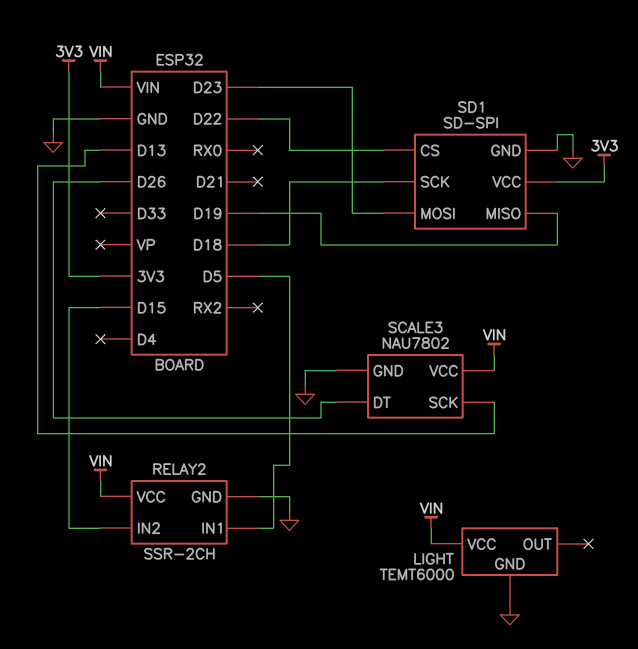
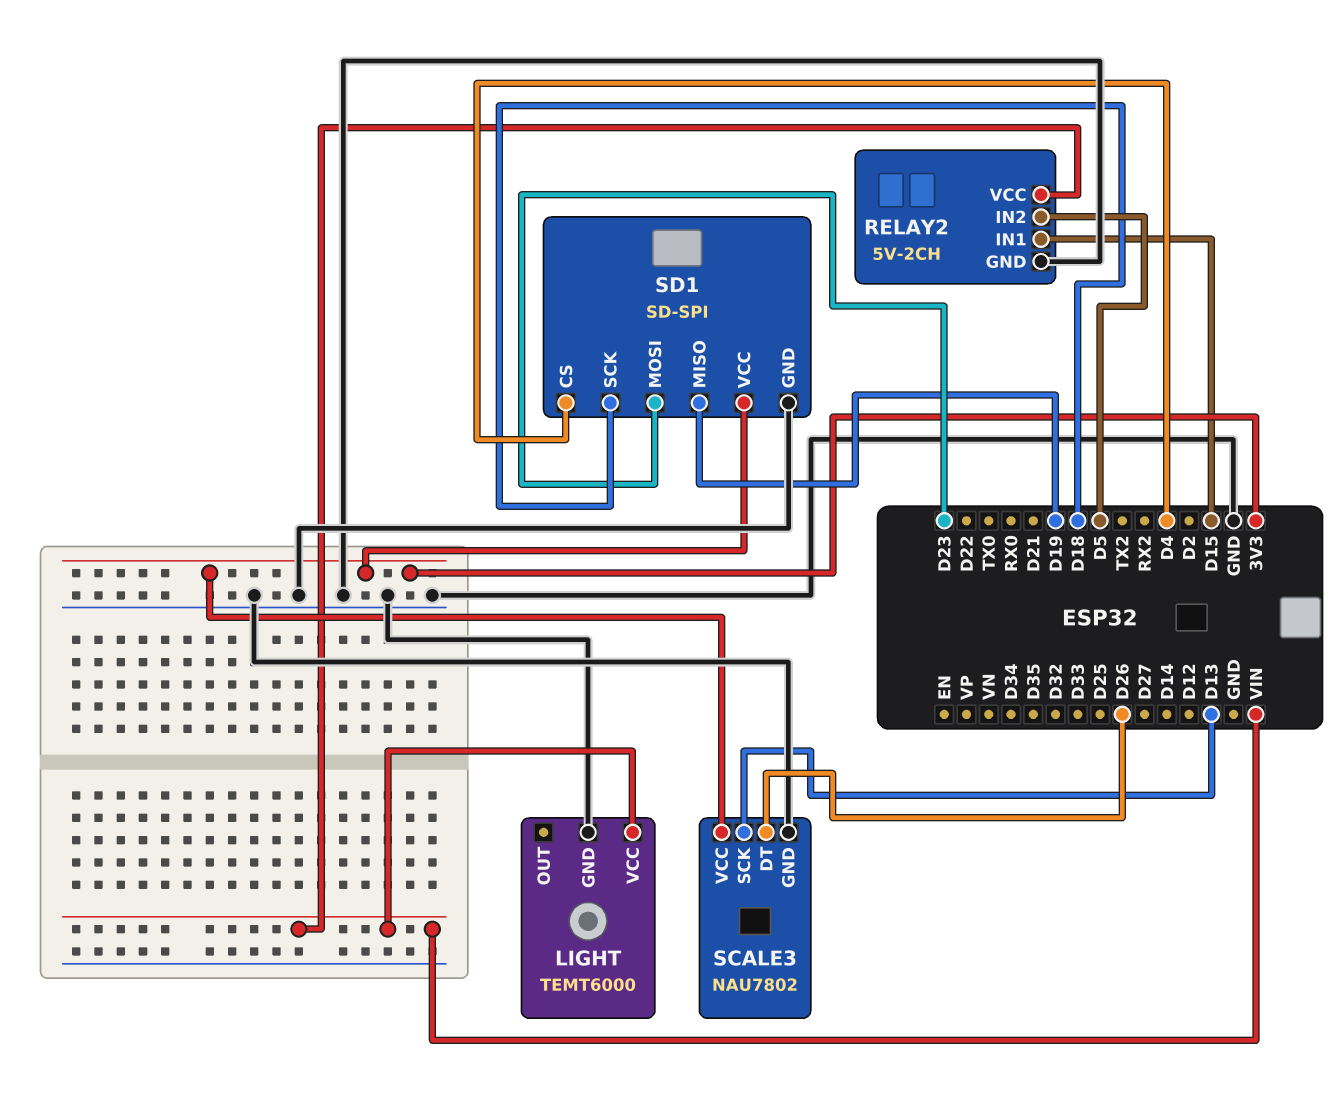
RELAY2: SSR-2CH -> 5V-2CH
RELAY2 pin IN1: D5 -> D15
RELAY2 pin IN2: D15 -> D5
SCALE3 pin VCC: VIN -> 3V3
SD1 pin CS: D22 -> D4

